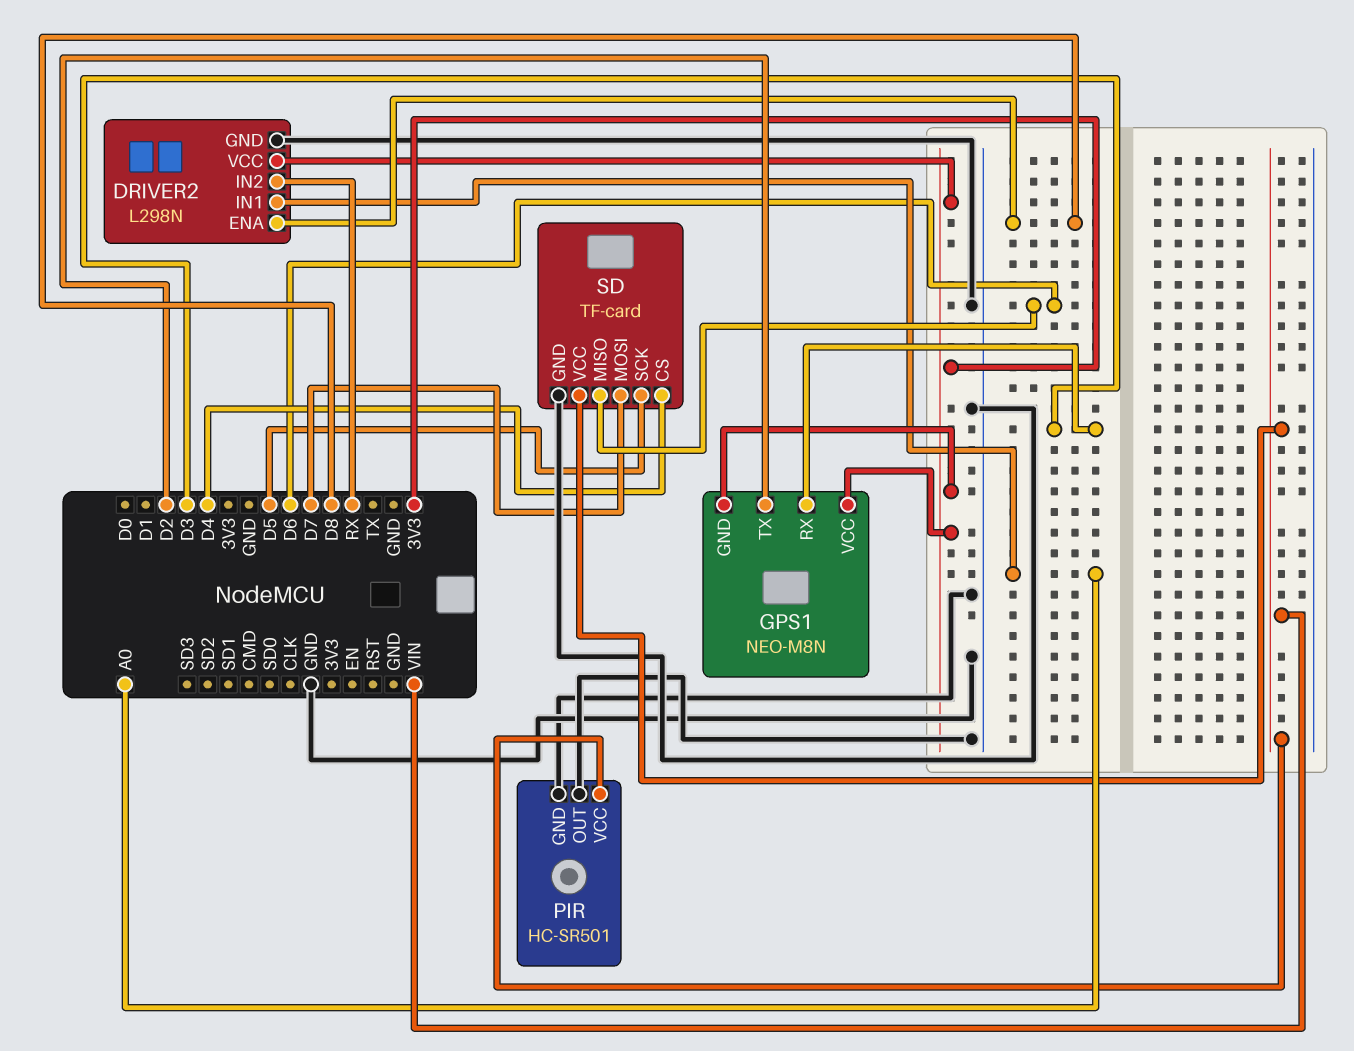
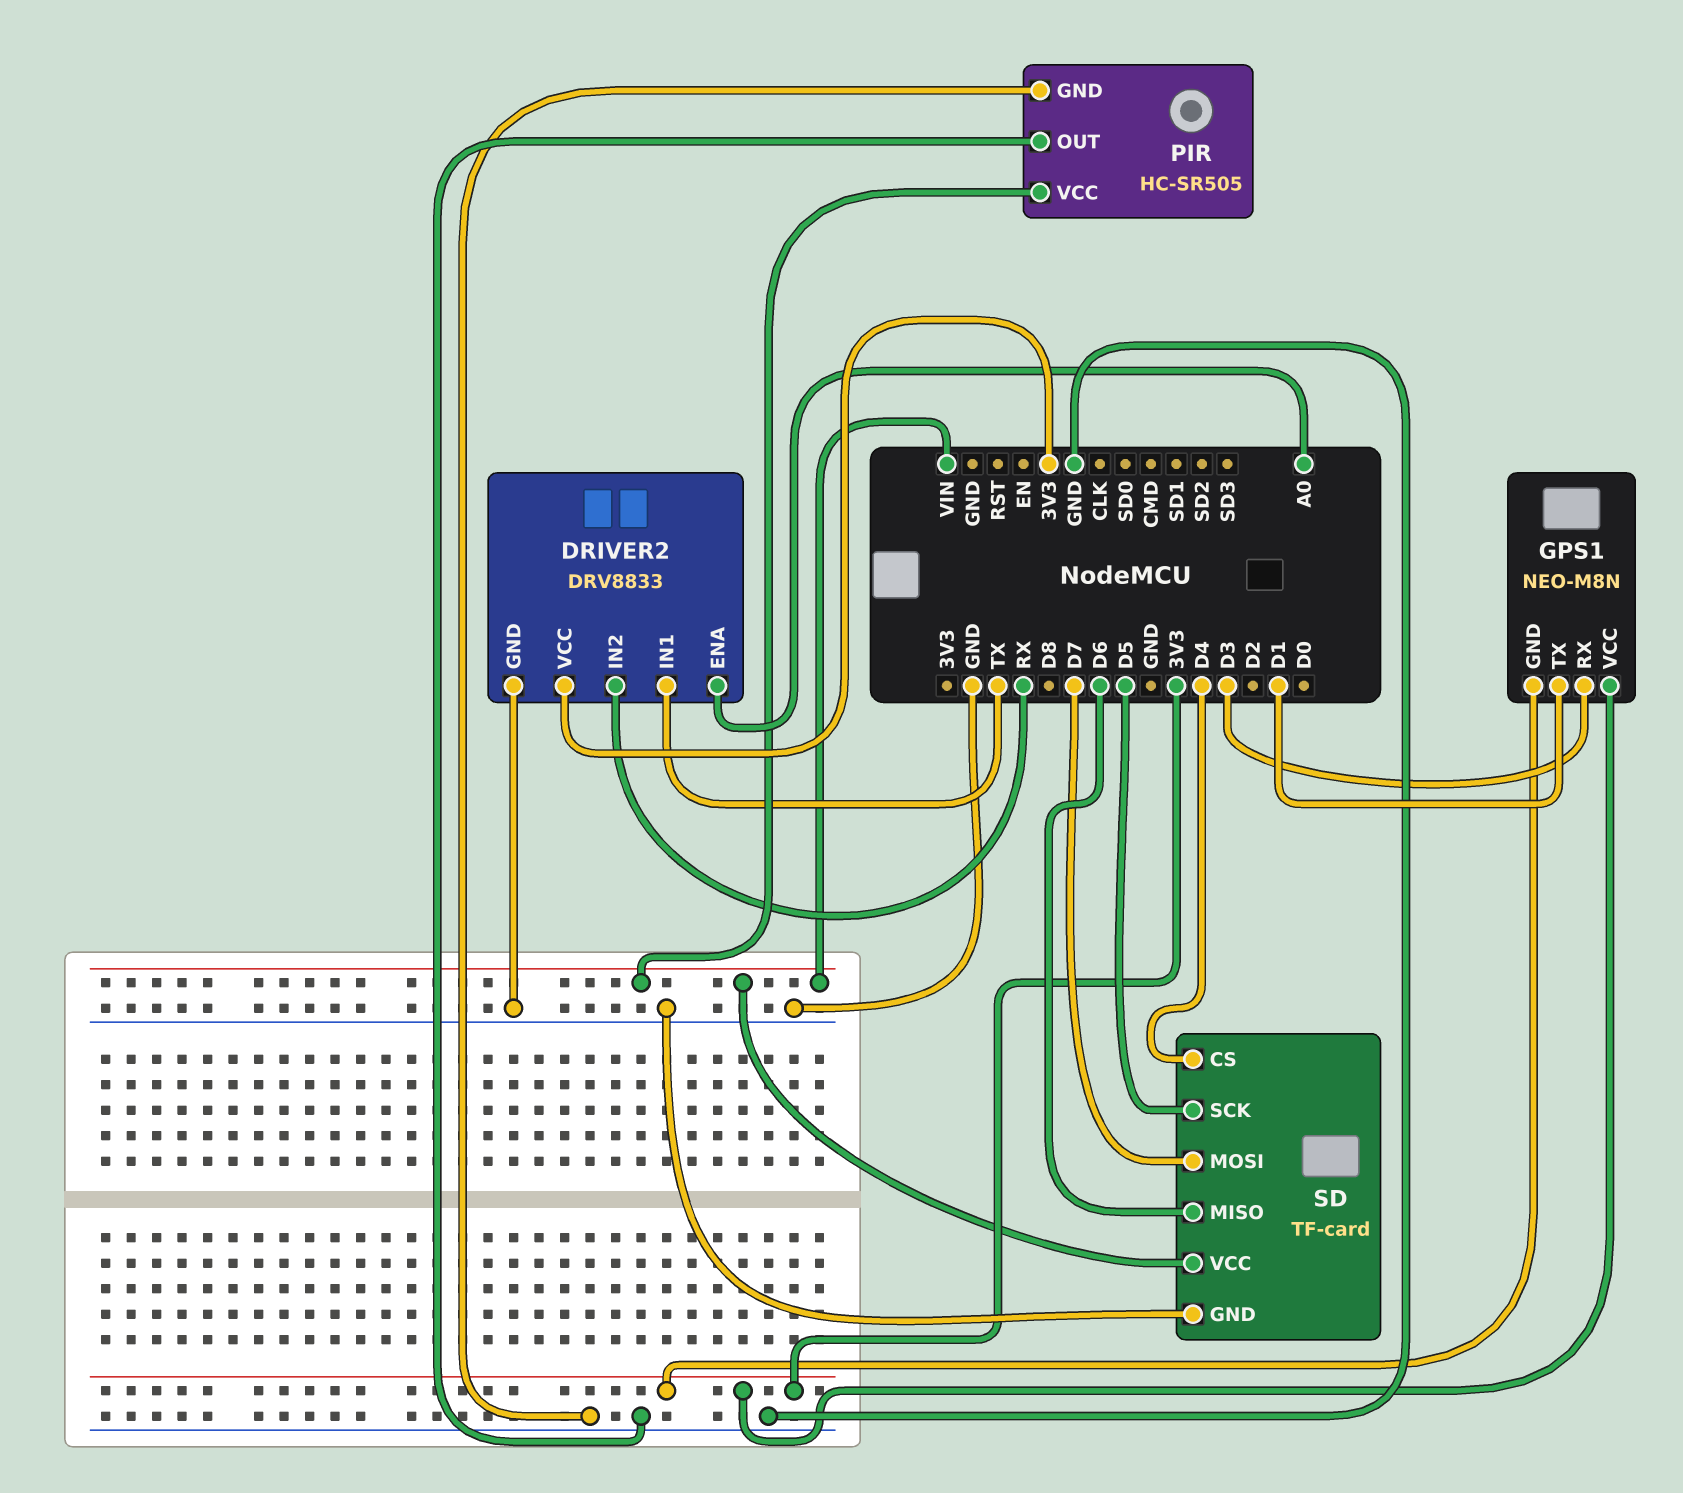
DRIVER2: L298N -> DRV8833
DRIVER2 pin ENA: D8 -> A0
DRIVER2 pin IN1: A0 -> TX
GPS1 pin TX: D2 -> D1
PIR: HC-SR501 -> HC-SR505

